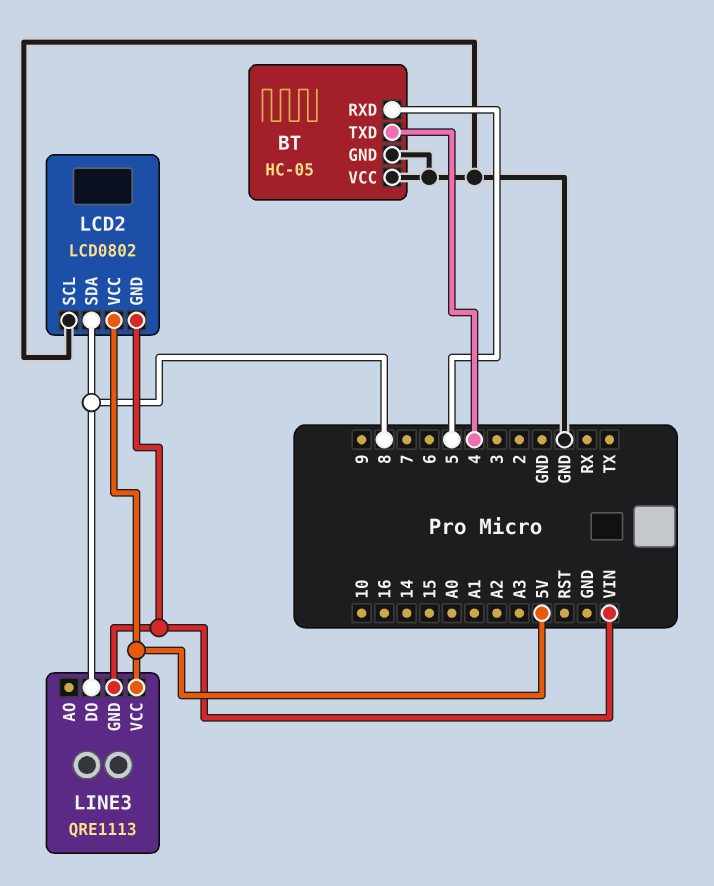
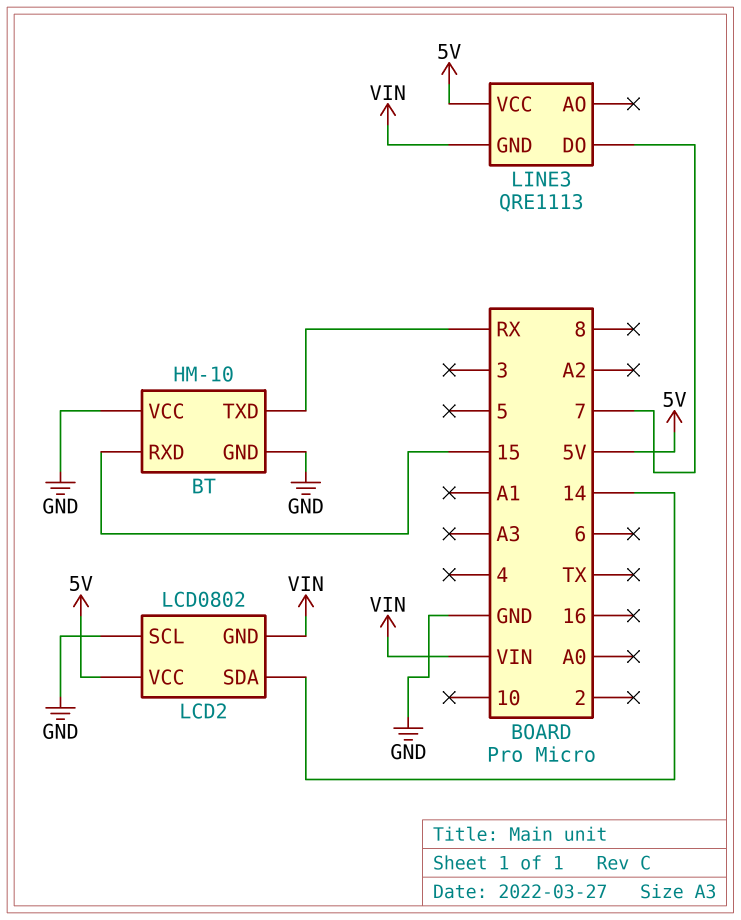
BT: HC-05 -> HM-10
BT pin RXD: 5 -> 15
BT pin TXD: 4 -> RX
LCD2 pin SDA: 8 -> 14
LINE3 pin DO: 8 -> 7

